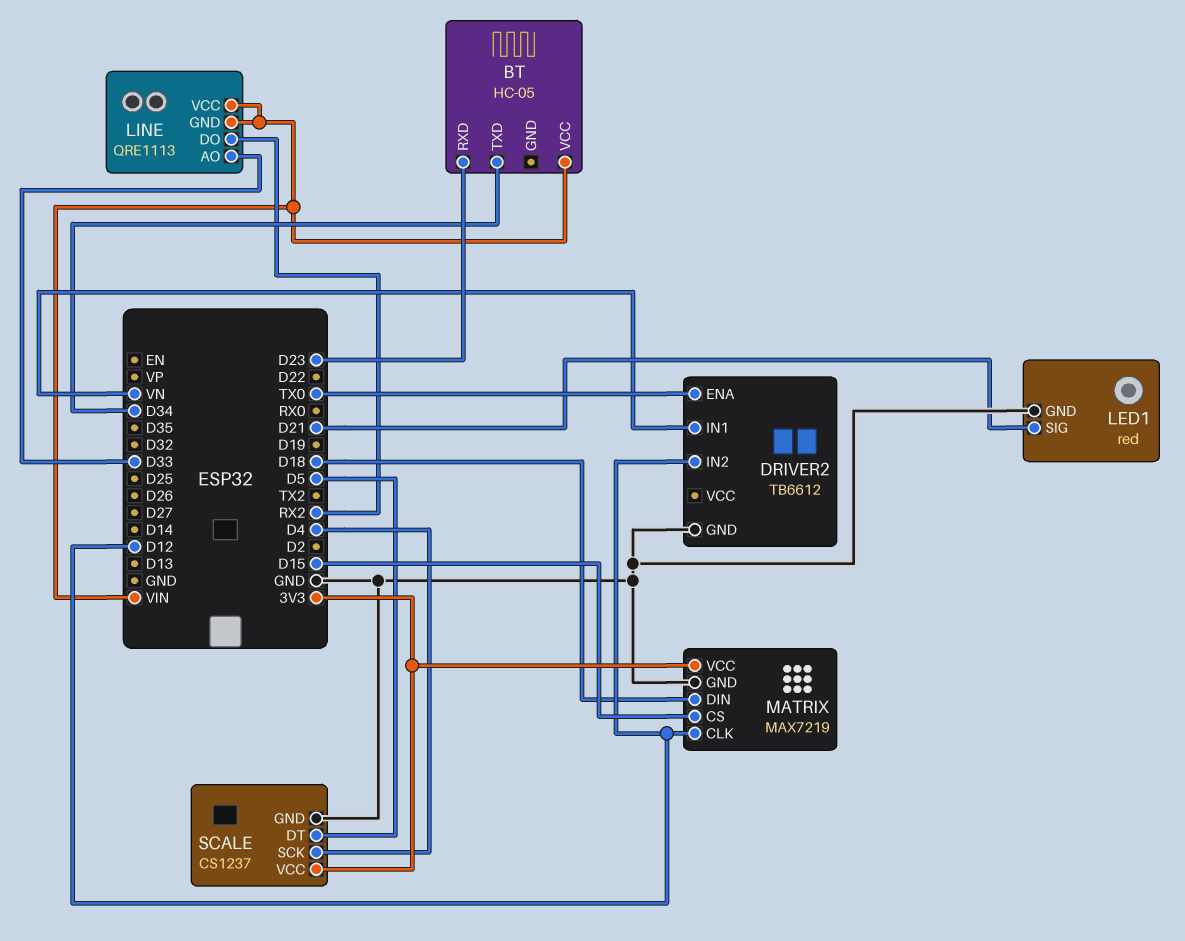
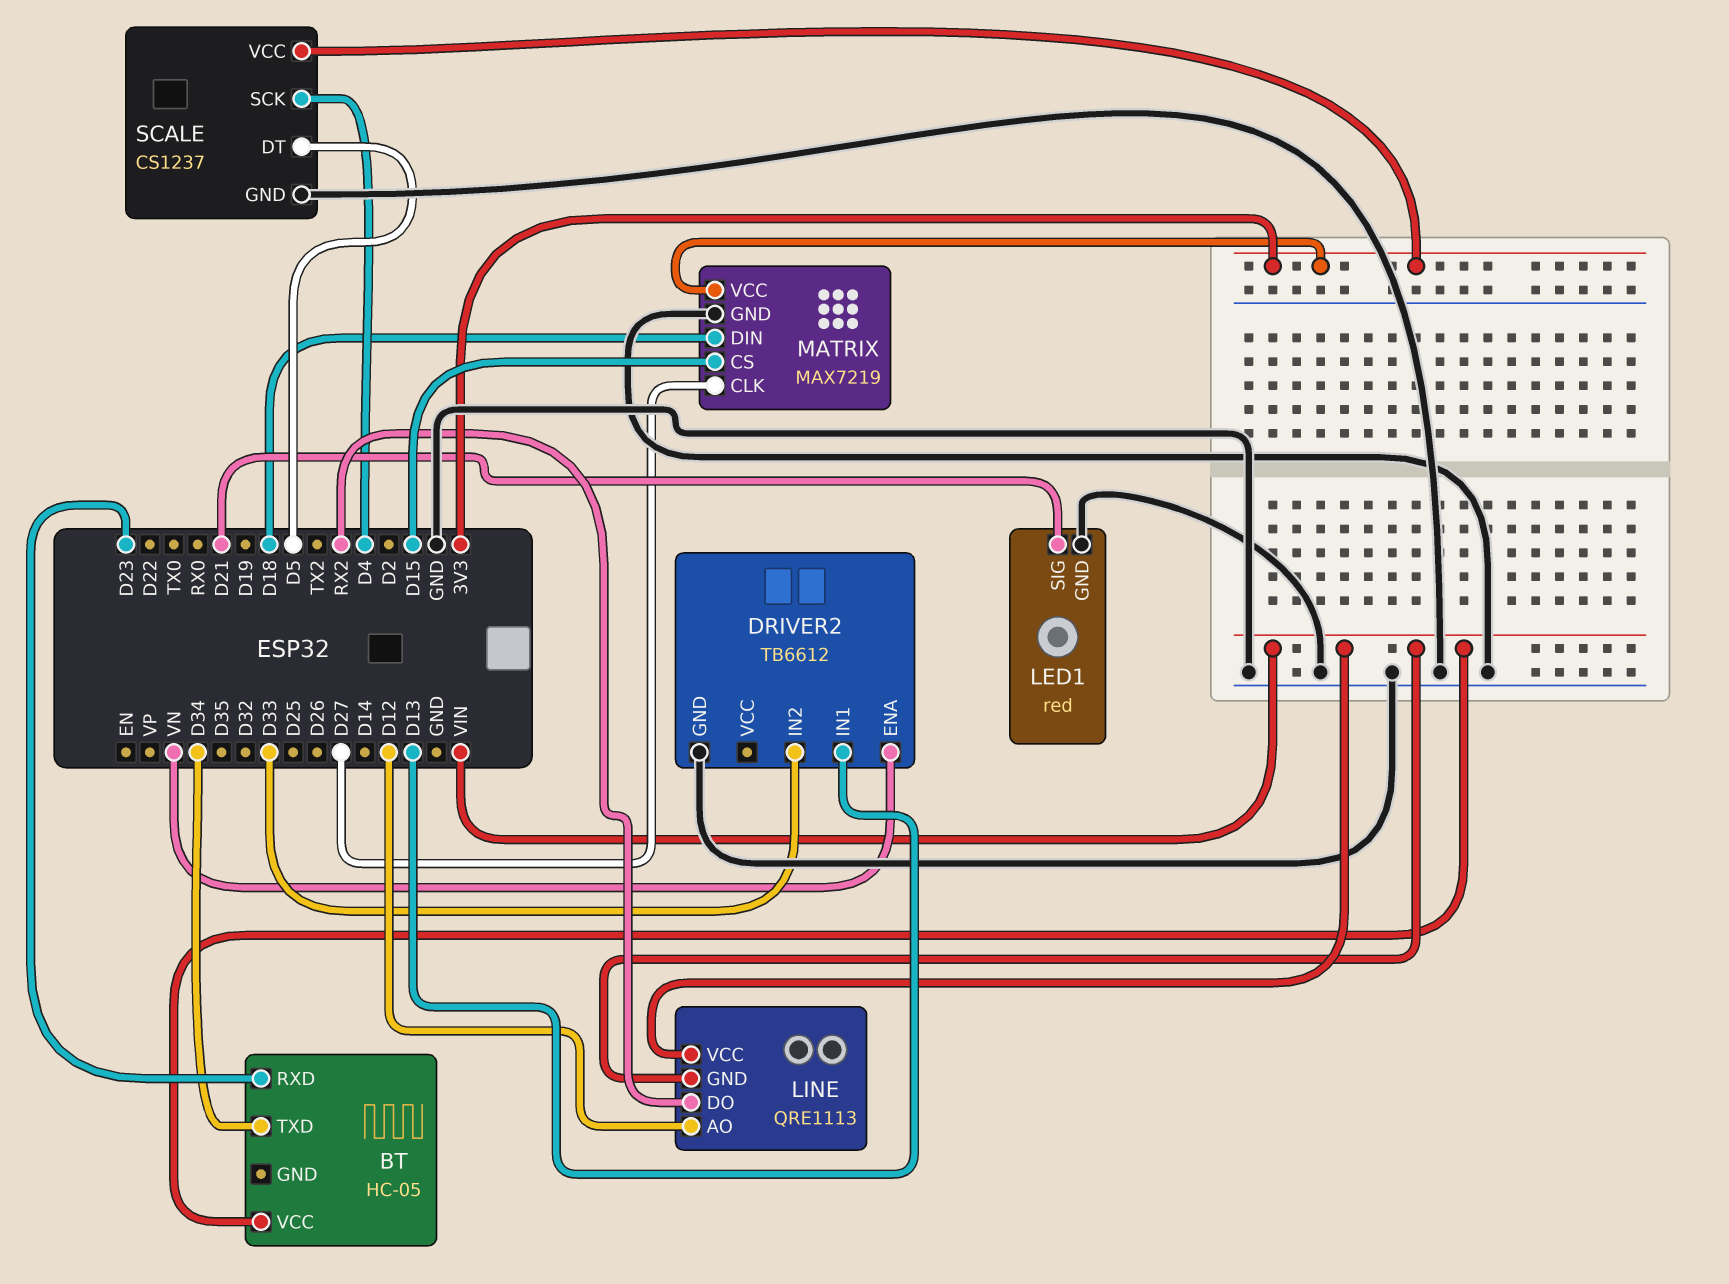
DRIVER2 pin ENA: TX0 -> VN
DRIVER2 pin IN1: VN -> D13
DRIVER2 pin IN2: D12 -> D33
LINE pin AO: D33 -> D12
MATRIX pin CLK: D12 -> D27

